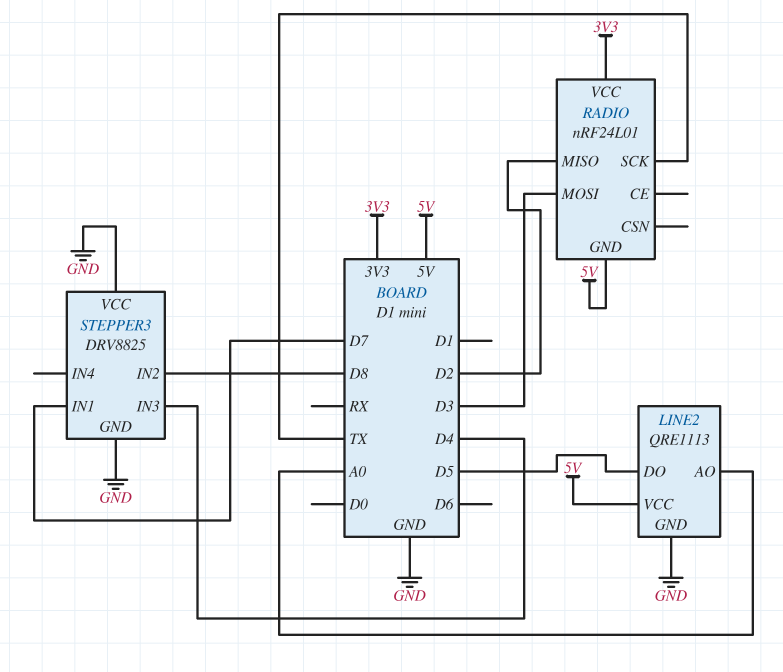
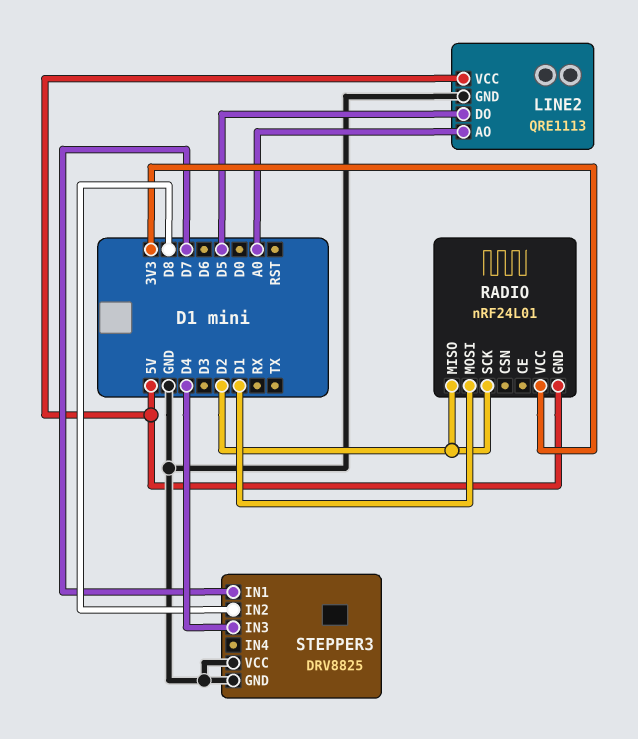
RADIO pin MOSI: D3 -> D1
RADIO pin SCK: TX -> D2

